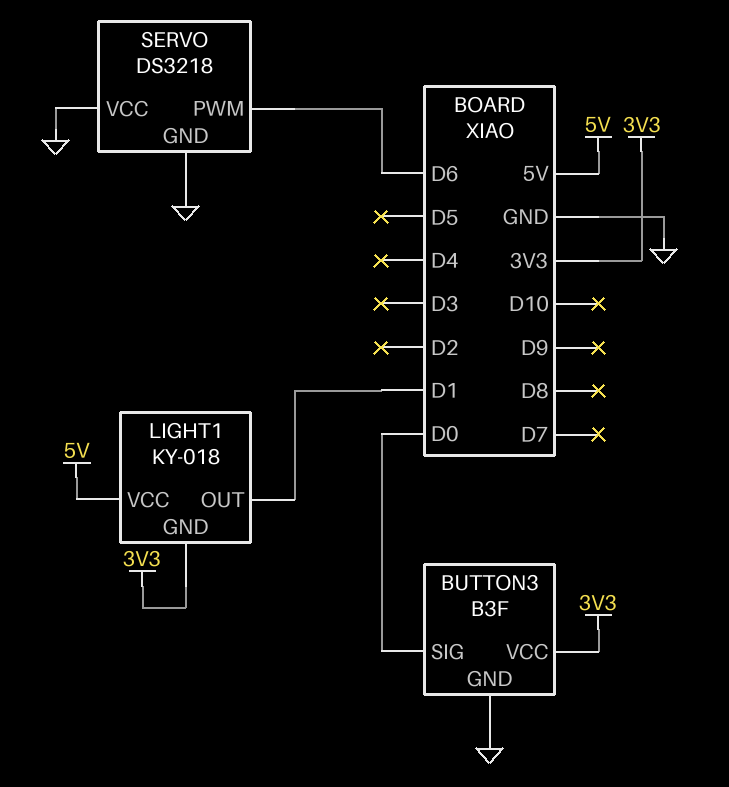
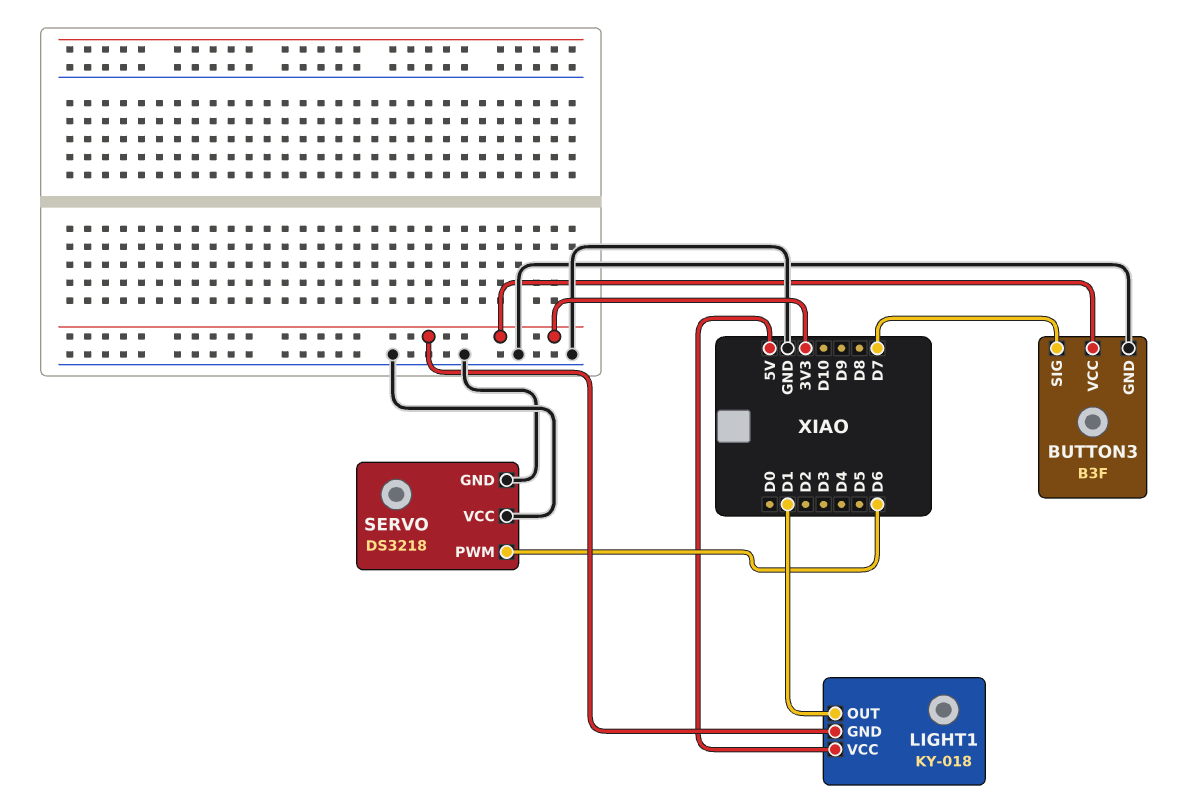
BUTTON3 pin SIG: D0 -> D7

